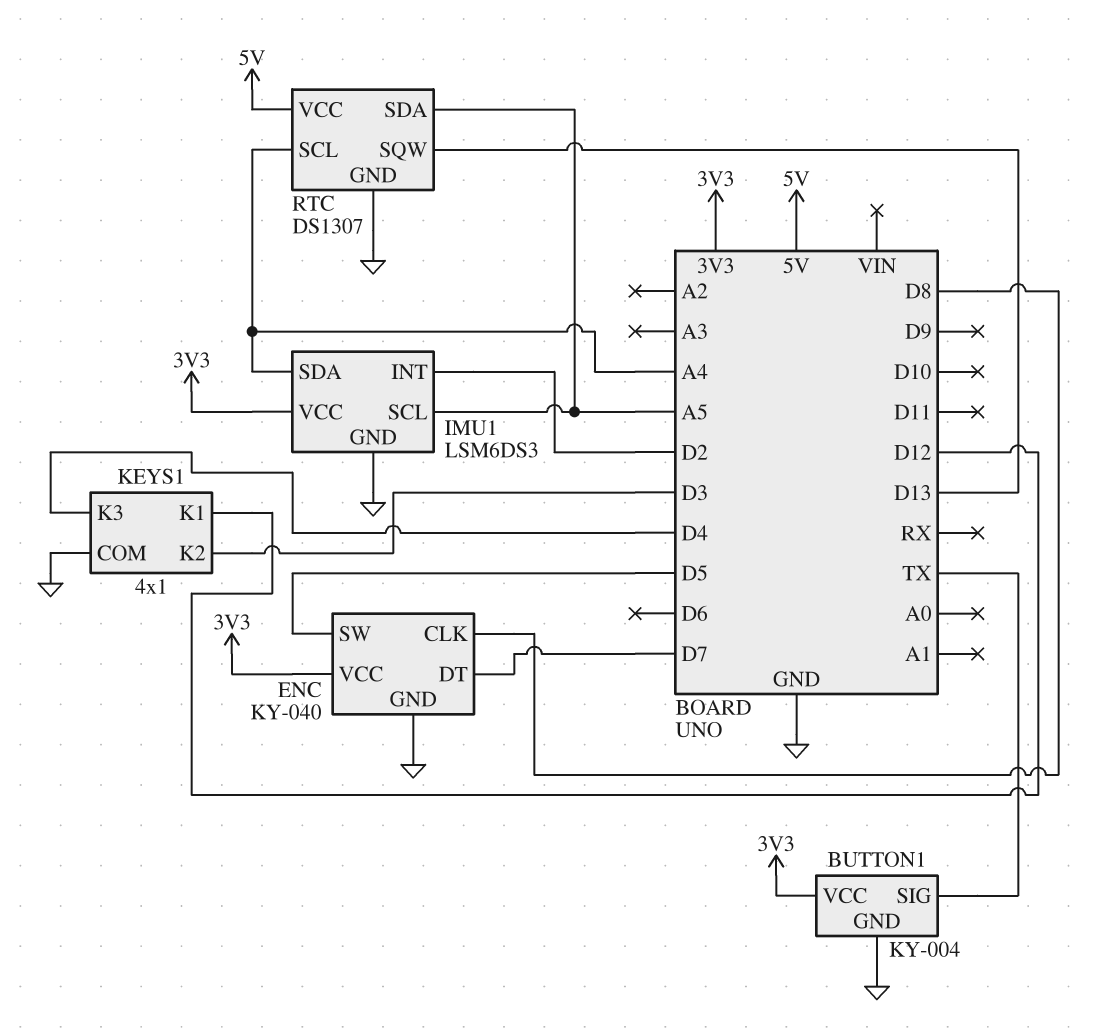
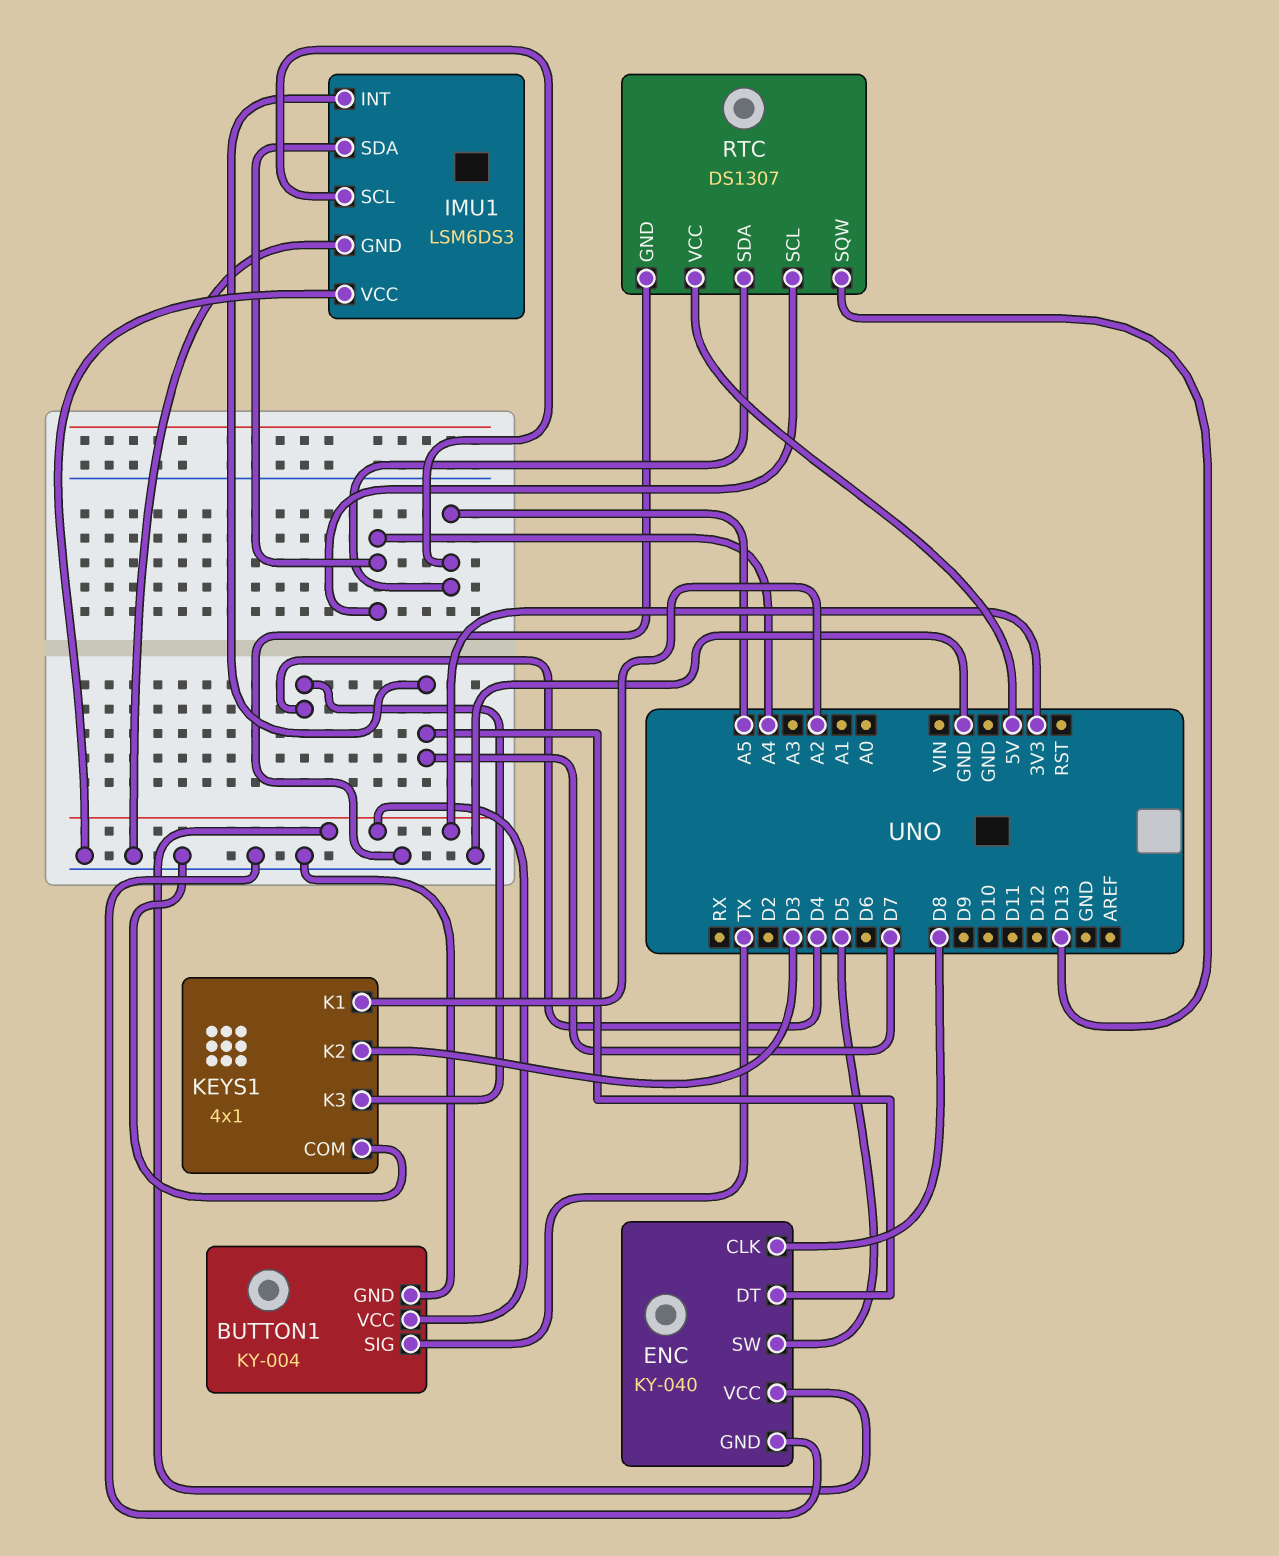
IMU1 pin INT: D2 -> D7
IMU1 pin VCC: 3V3 -> GND
KEYS1 pin K1: D12 -> A2

